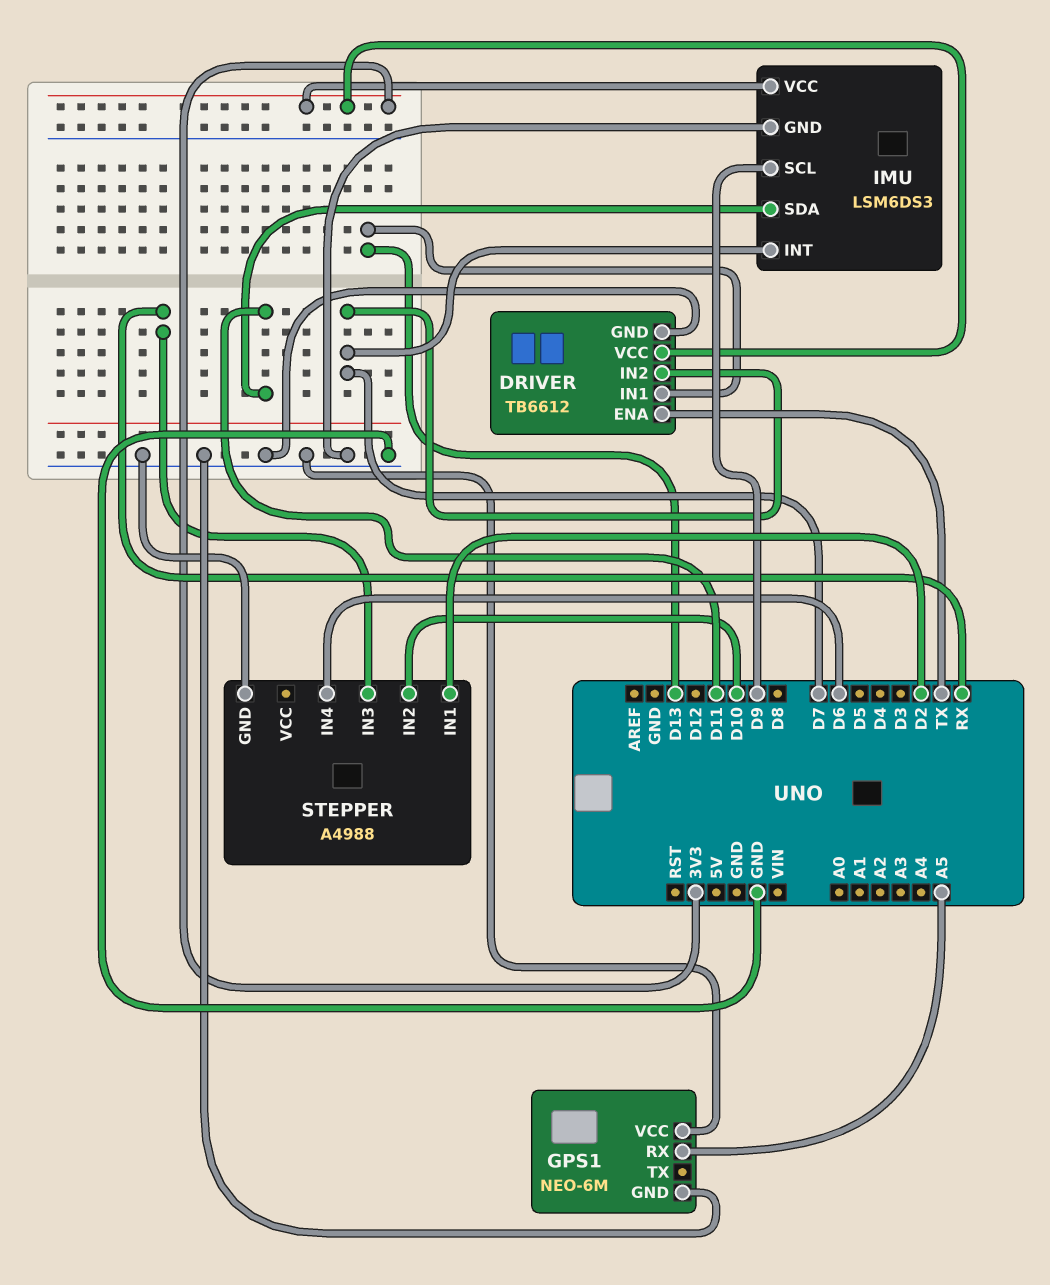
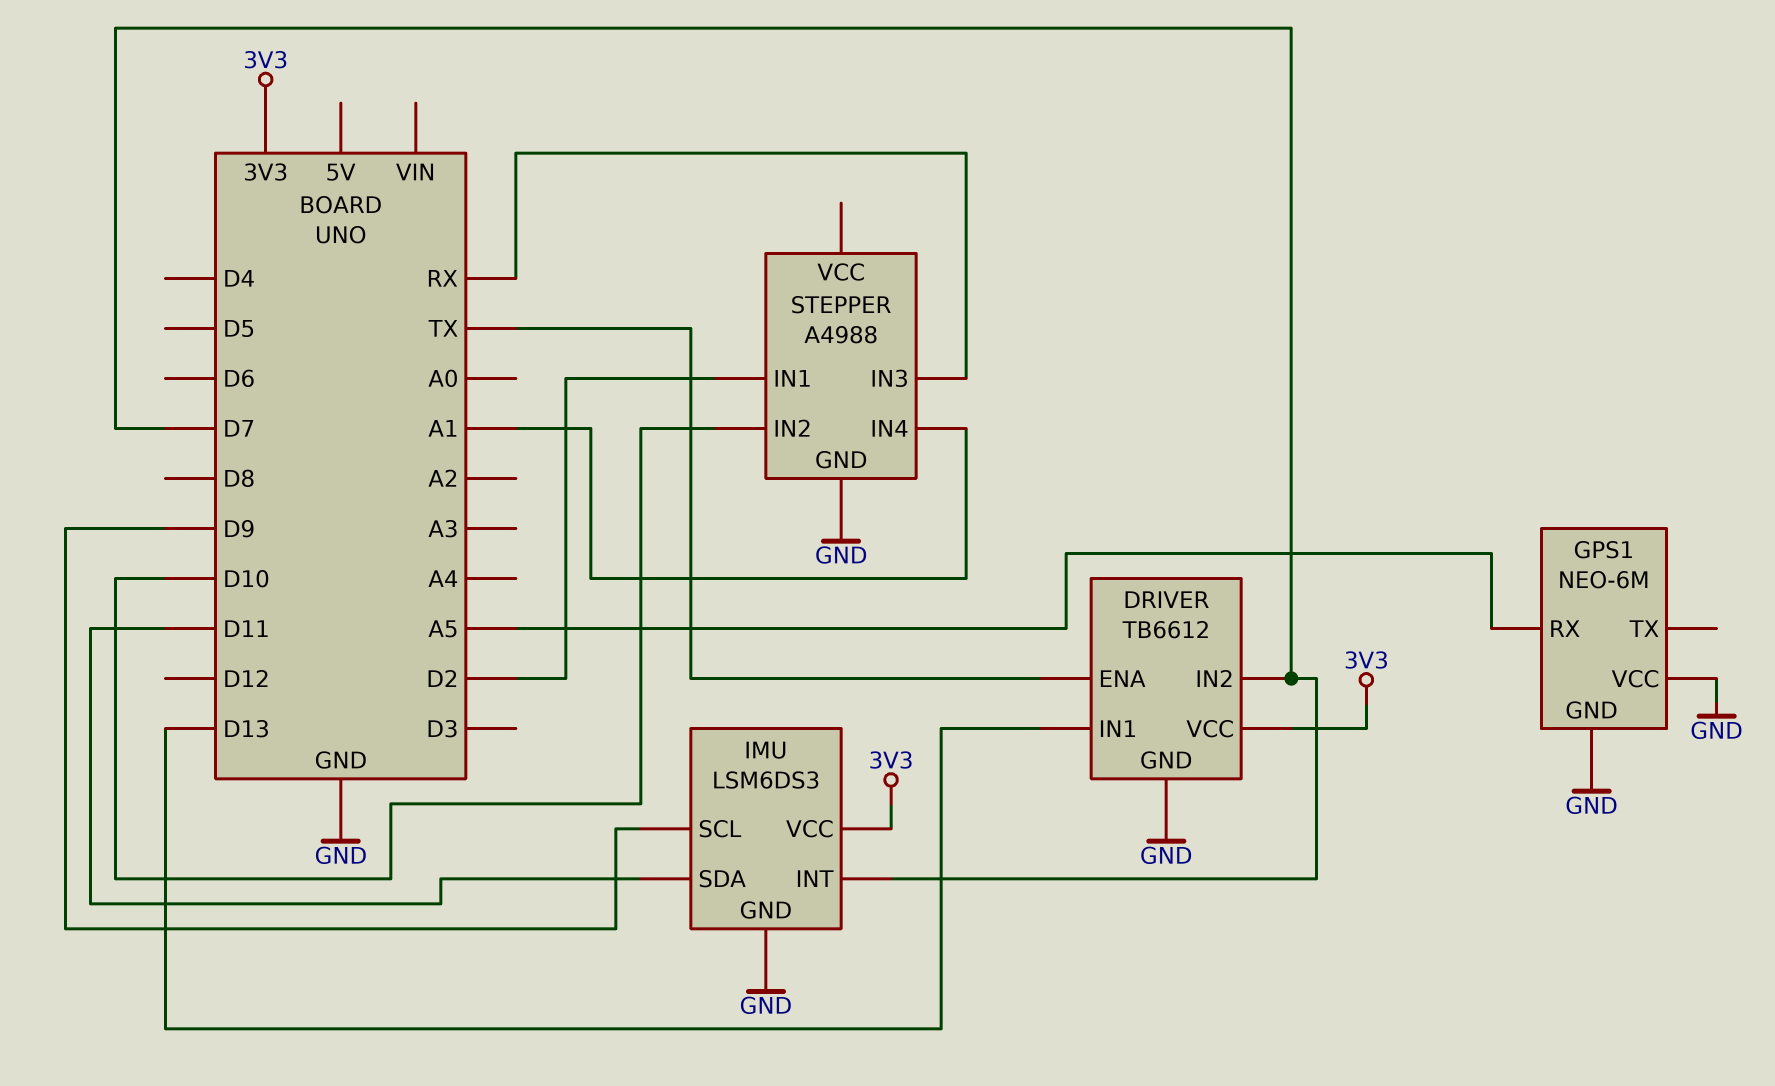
STEPPER pin IN4: D6 -> A1

